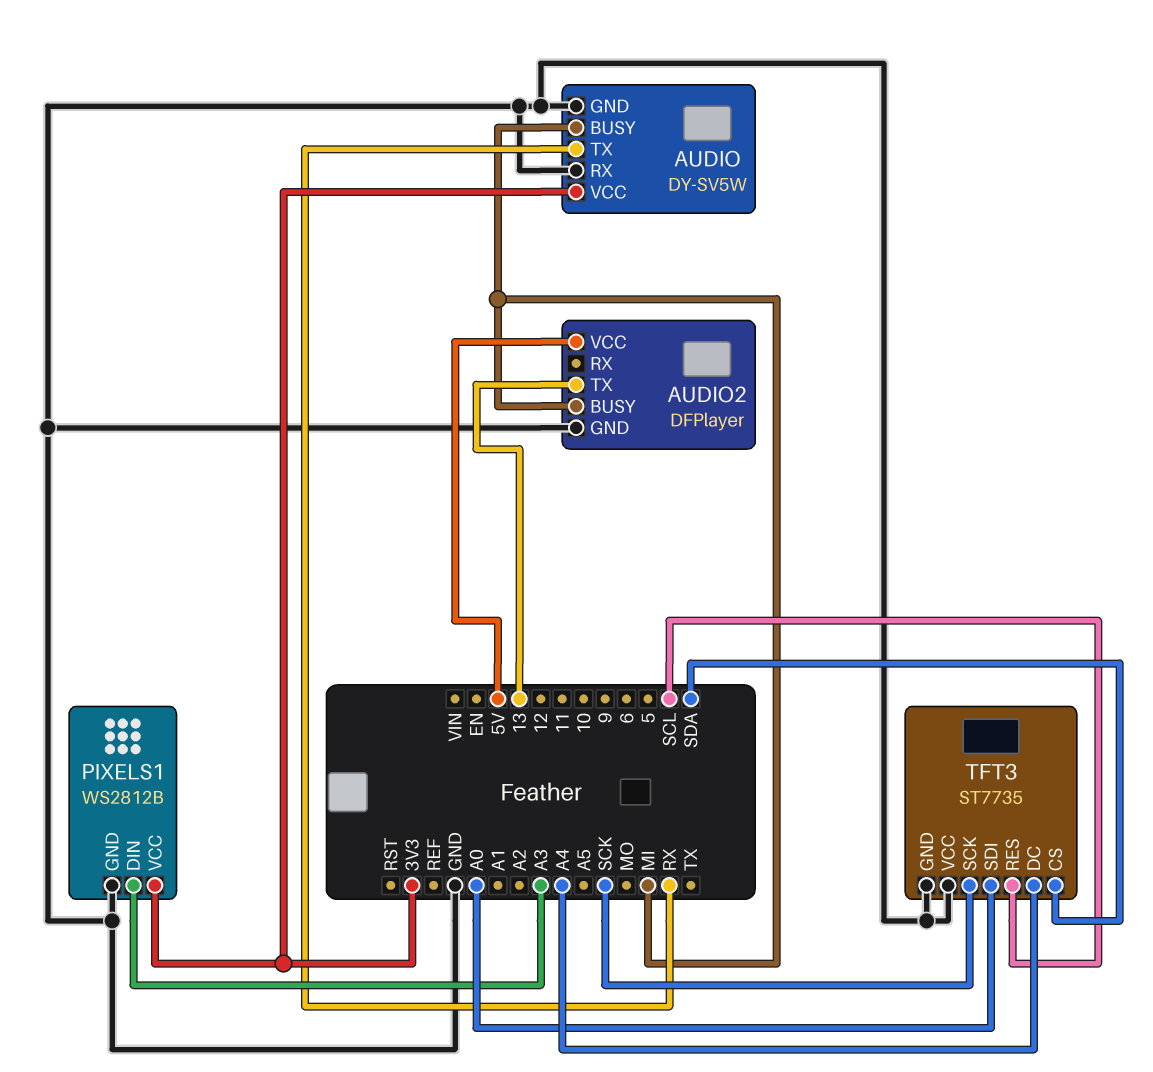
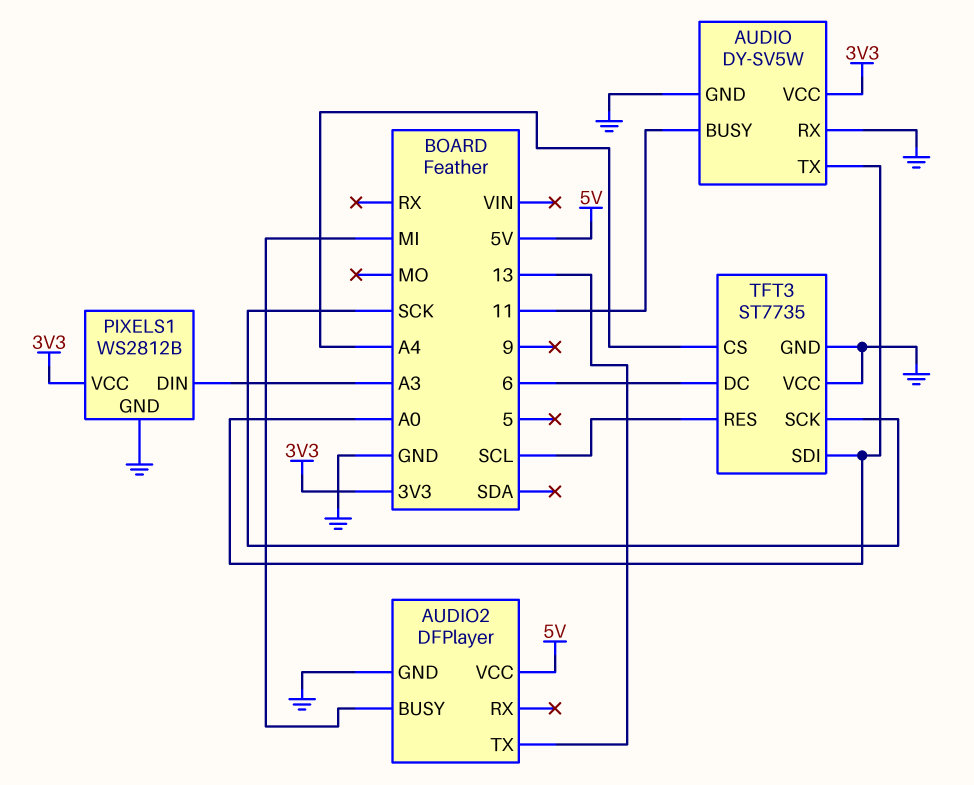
AUDIO pin BUSY: MI -> 11
AUDIO pin TX: RX -> A0
TFT3 pin CS: SDA -> A4
TFT3 pin DC: A4 -> 6

